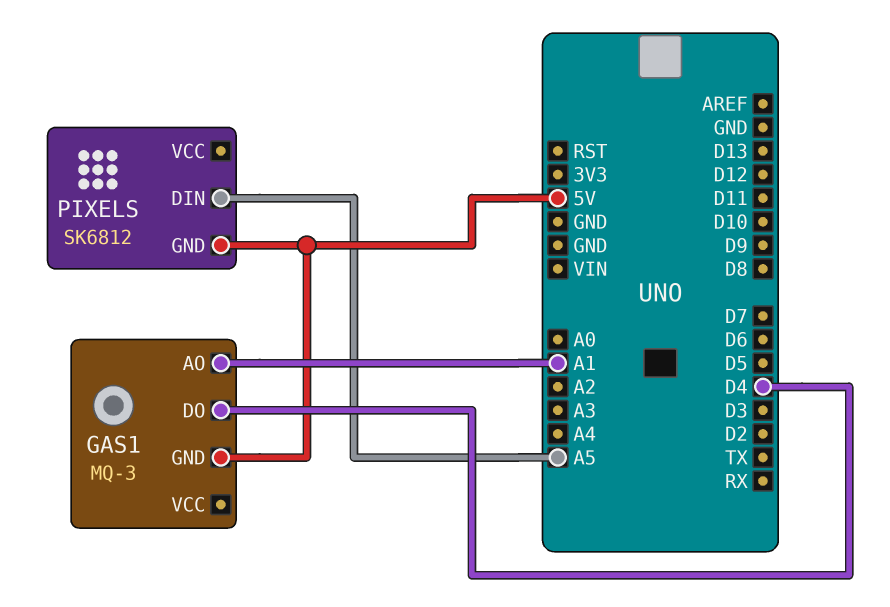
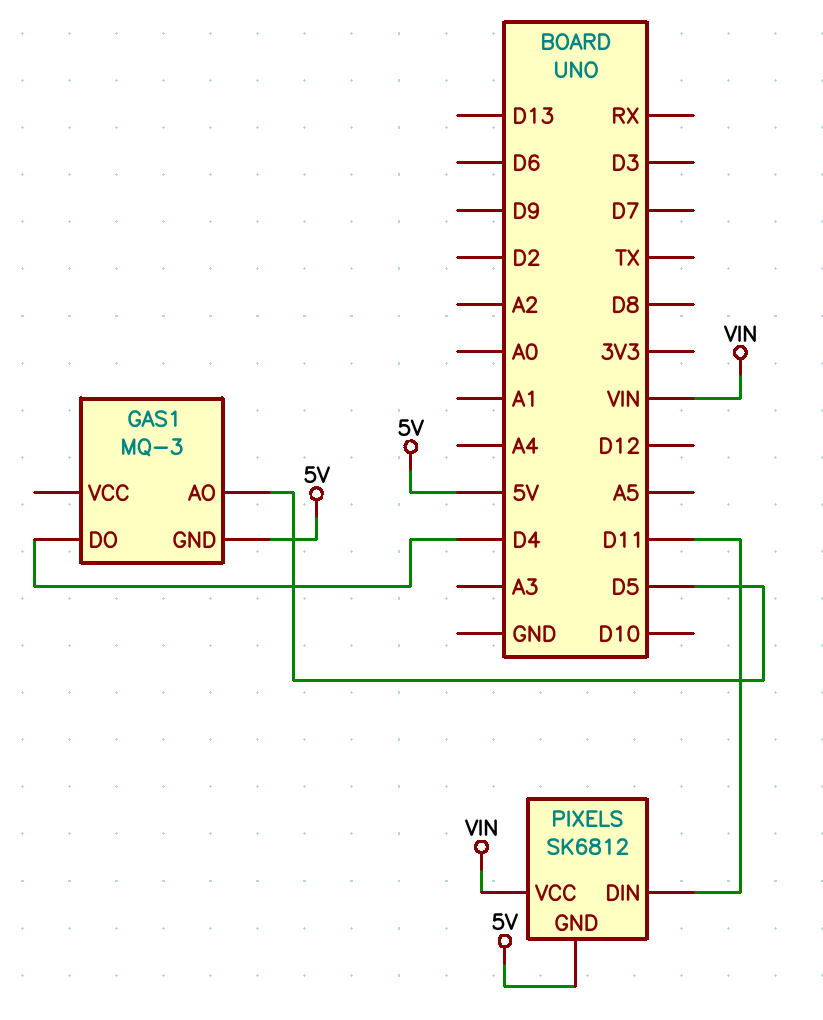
GAS1 pin AO: A1 -> D5
PIXELS pin DIN: A5 -> D11
PIXELS pin VCC: none -> VIN

